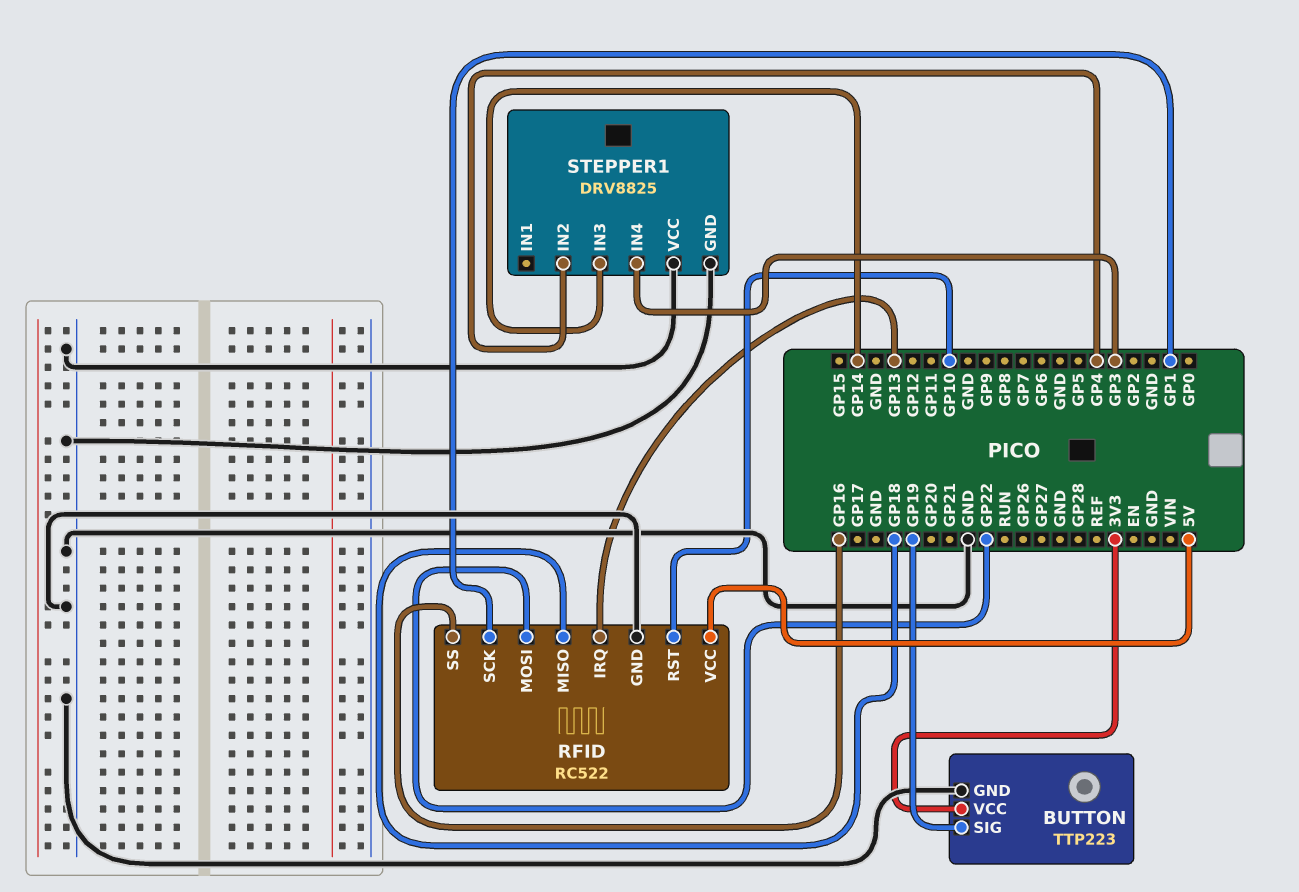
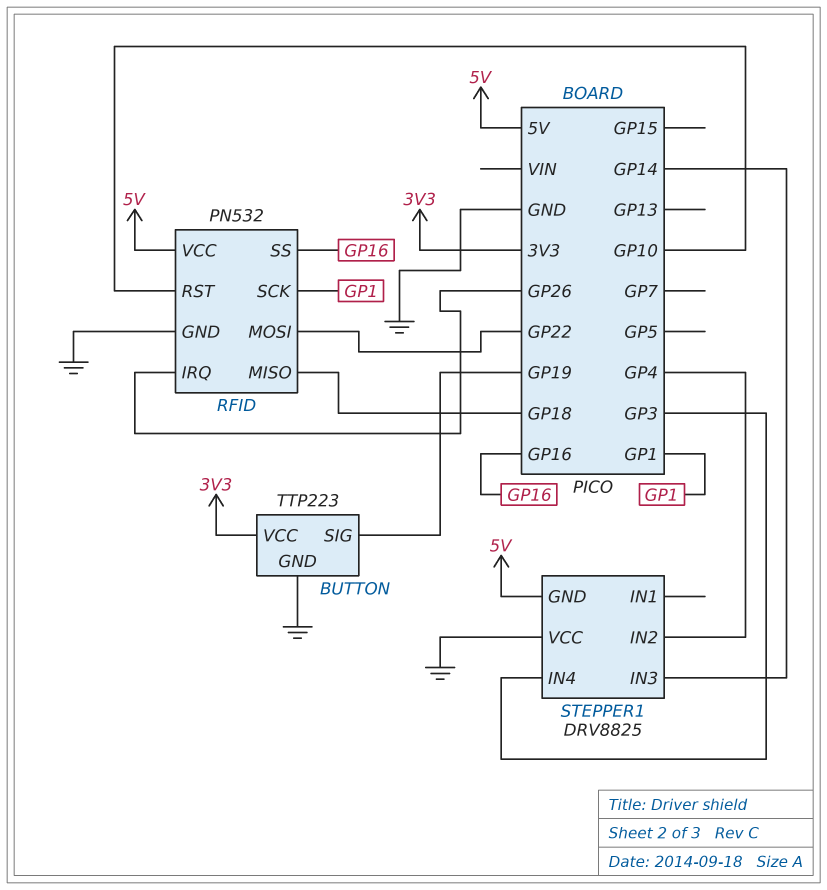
RFID: RC522 -> PN532
RFID pin IRQ: GP13 -> GP26
STEPPER1 pin GND: GND -> 5V

